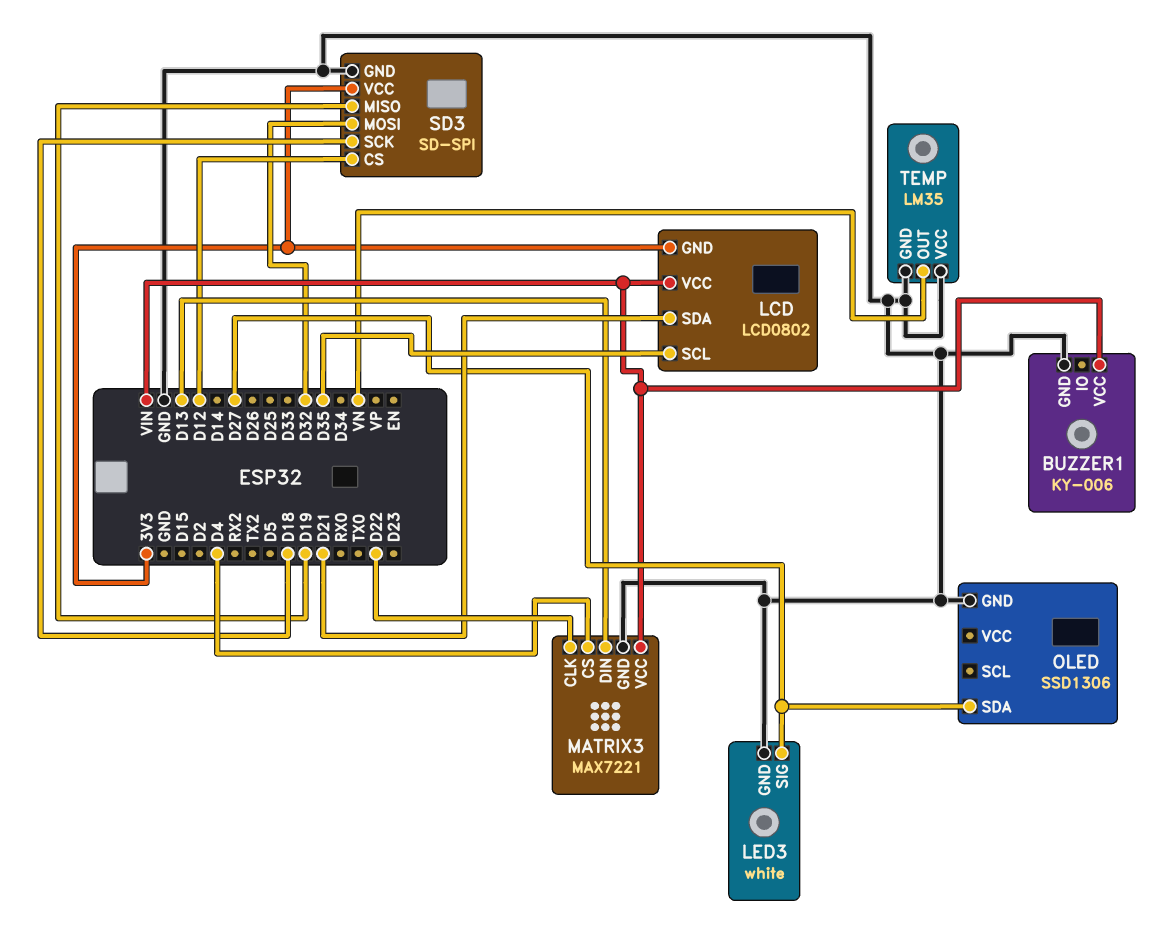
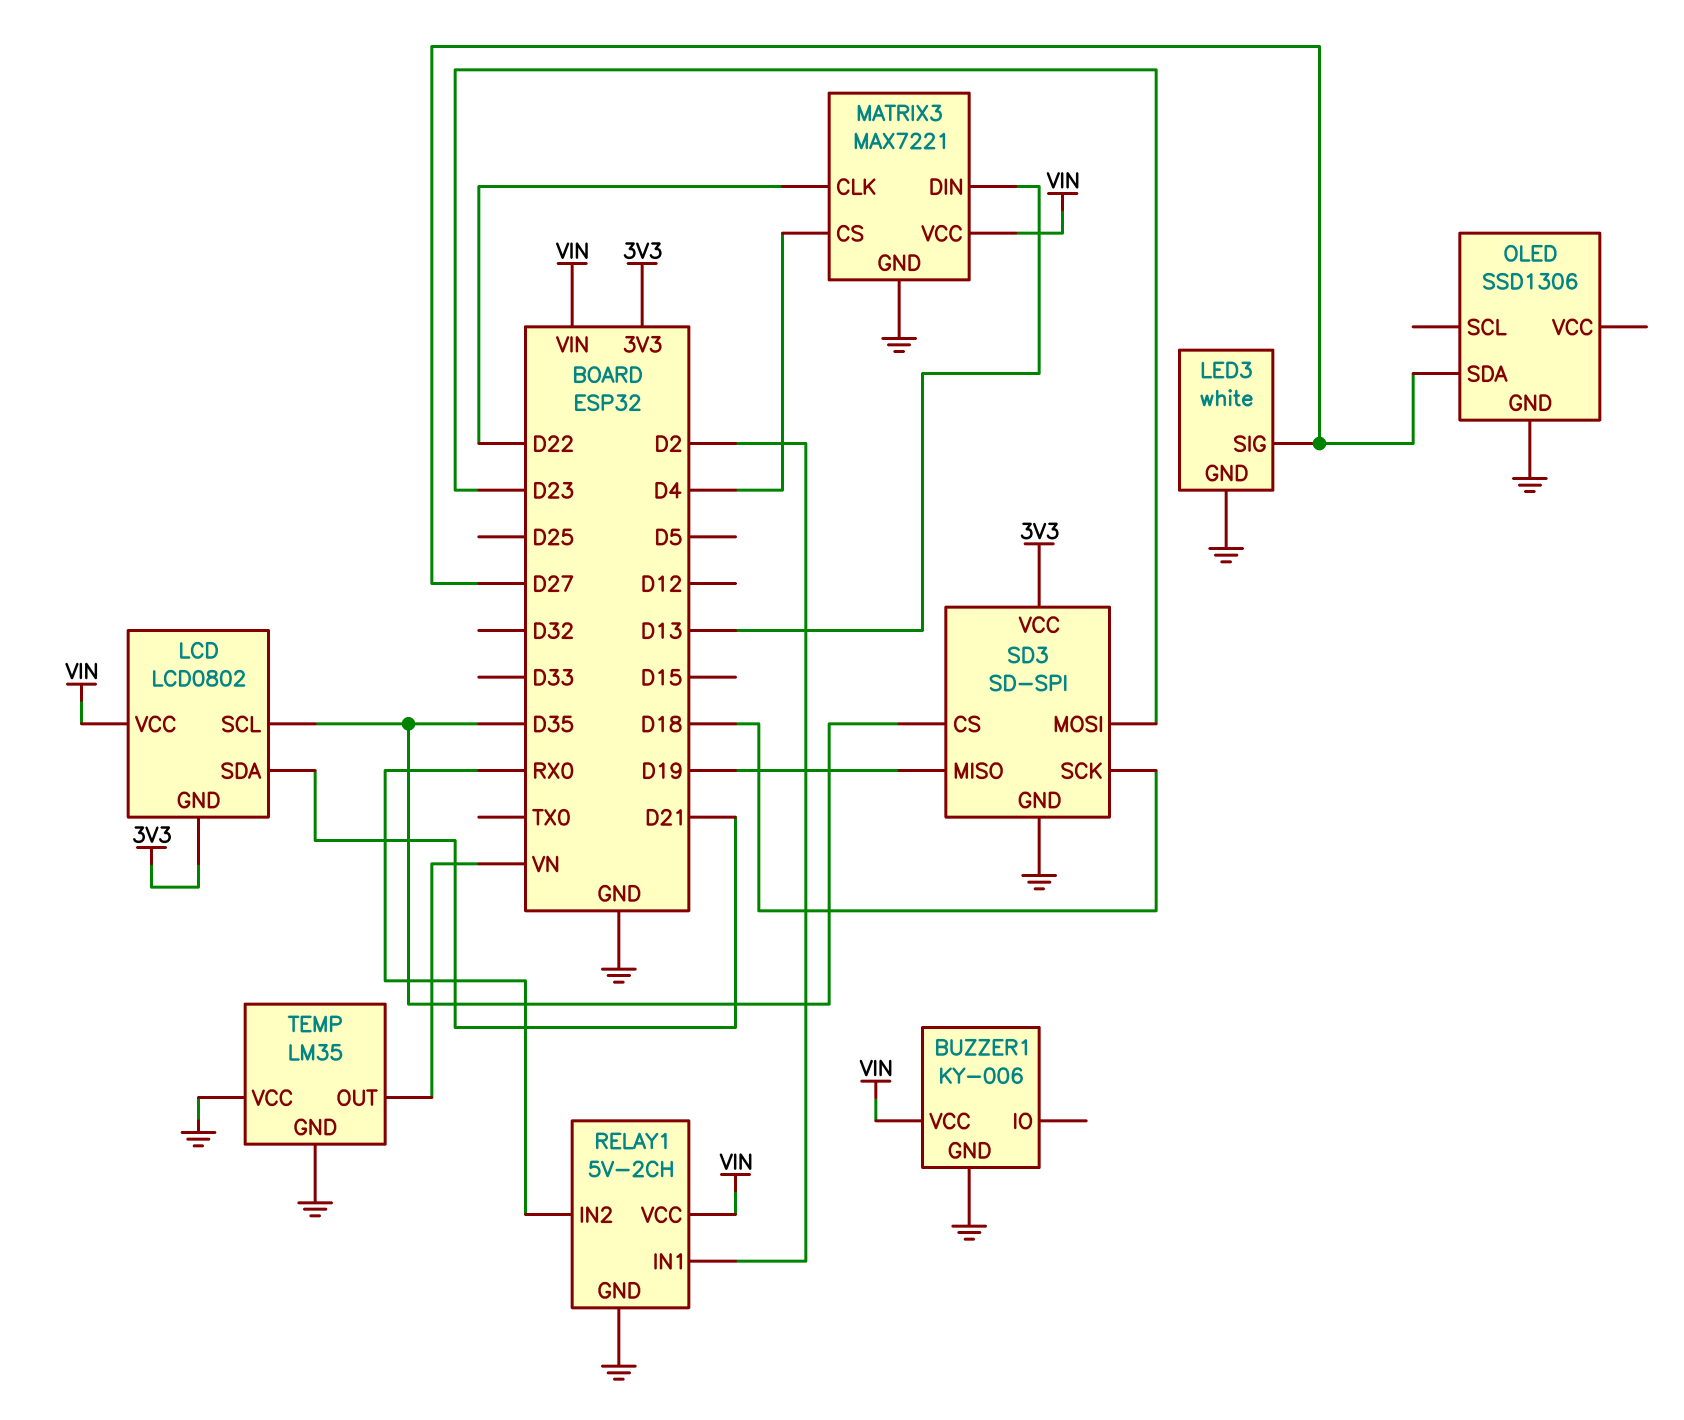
RELAY1: none -> 5V-2CH
RELAY1 pin GND: none -> GND
RELAY1 pin IN1: none -> D2
RELAY1 pin IN2: none -> RX0
RELAY1 pin VCC: none -> VIN
SD3 pin CS: D12 -> D35
SD3 pin MOSI: D32 -> D23

